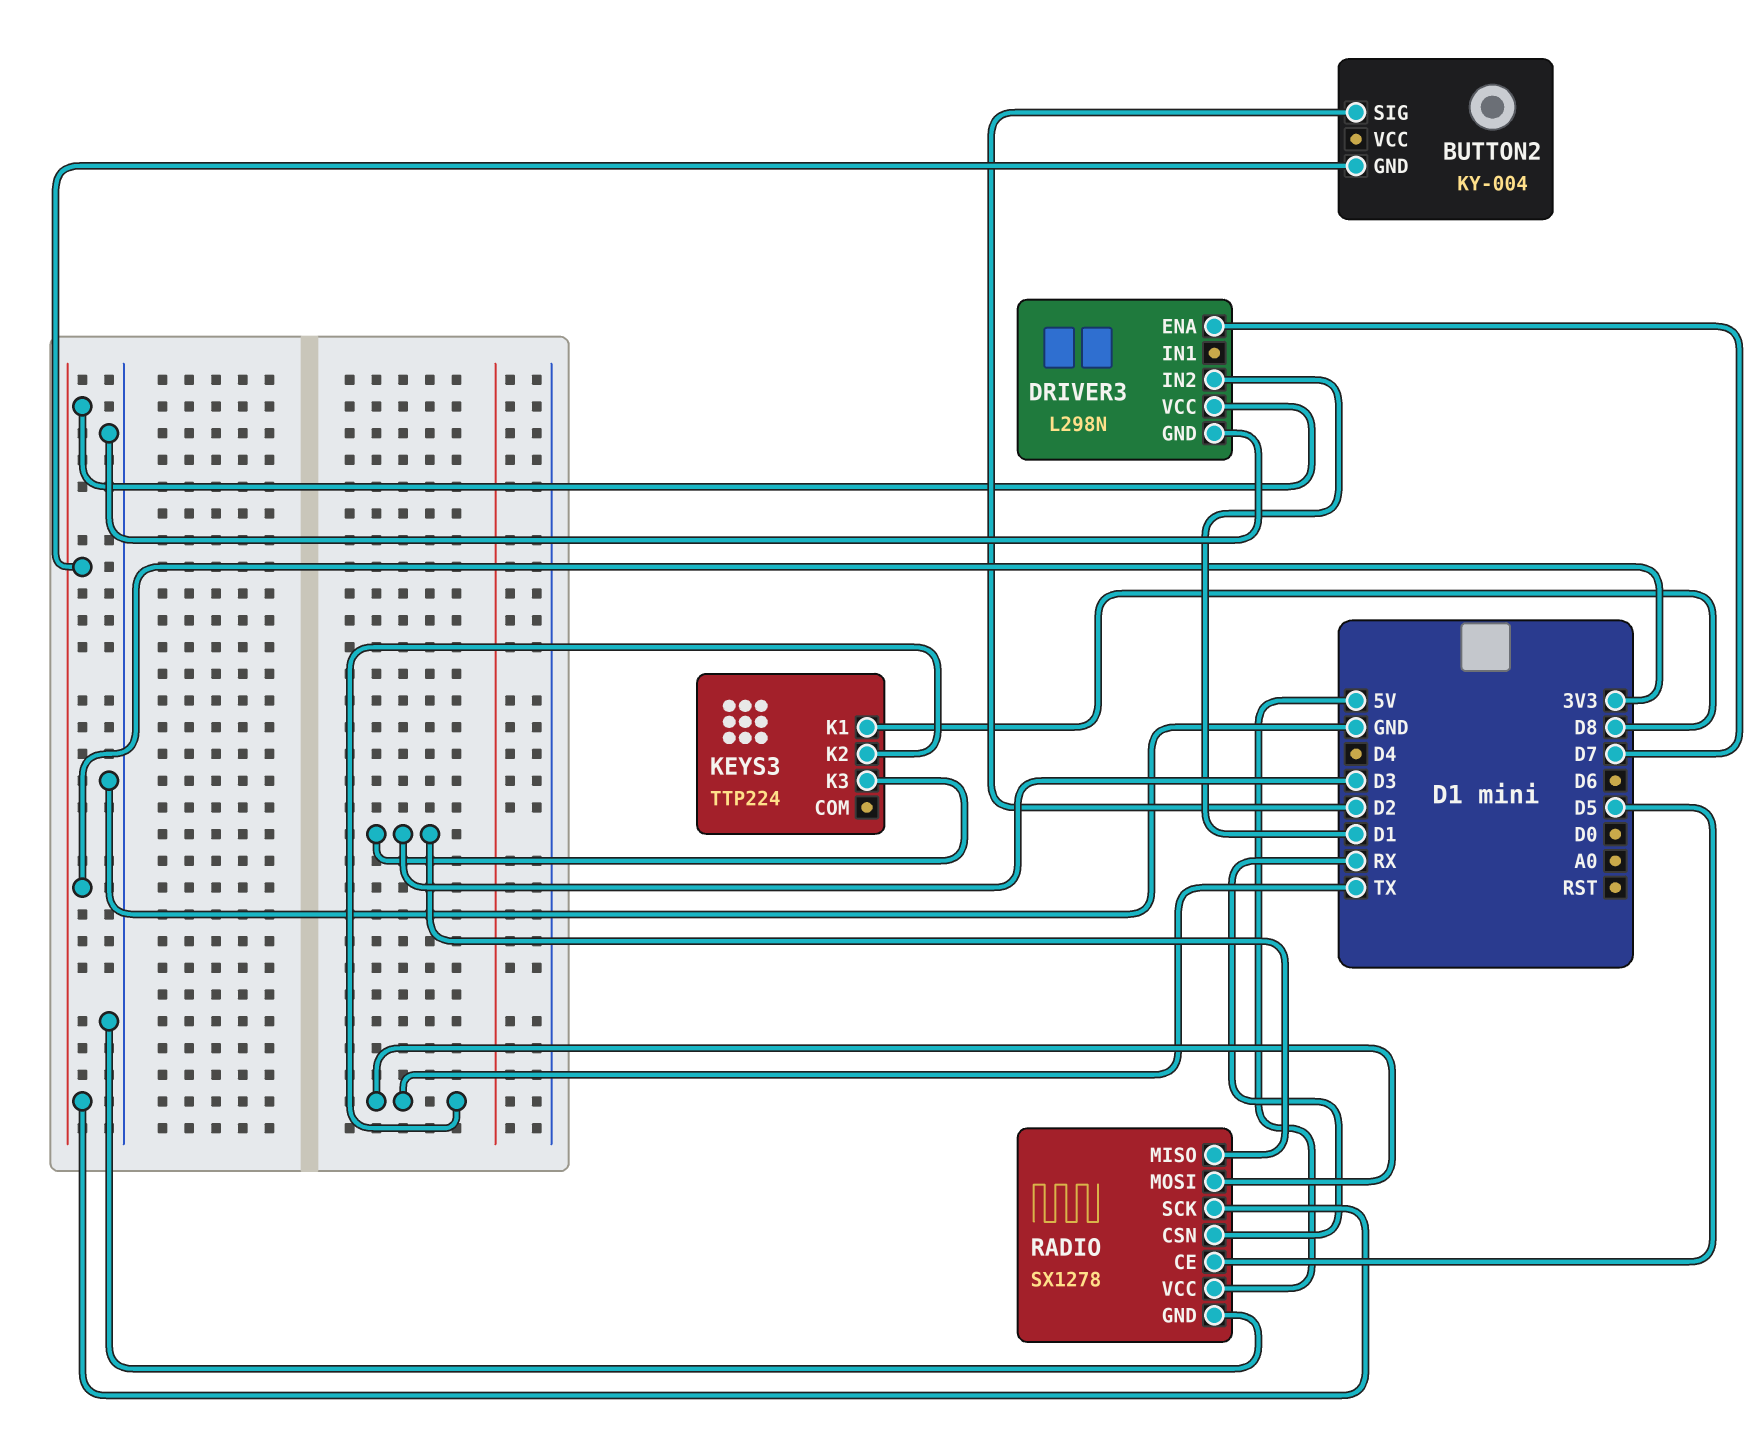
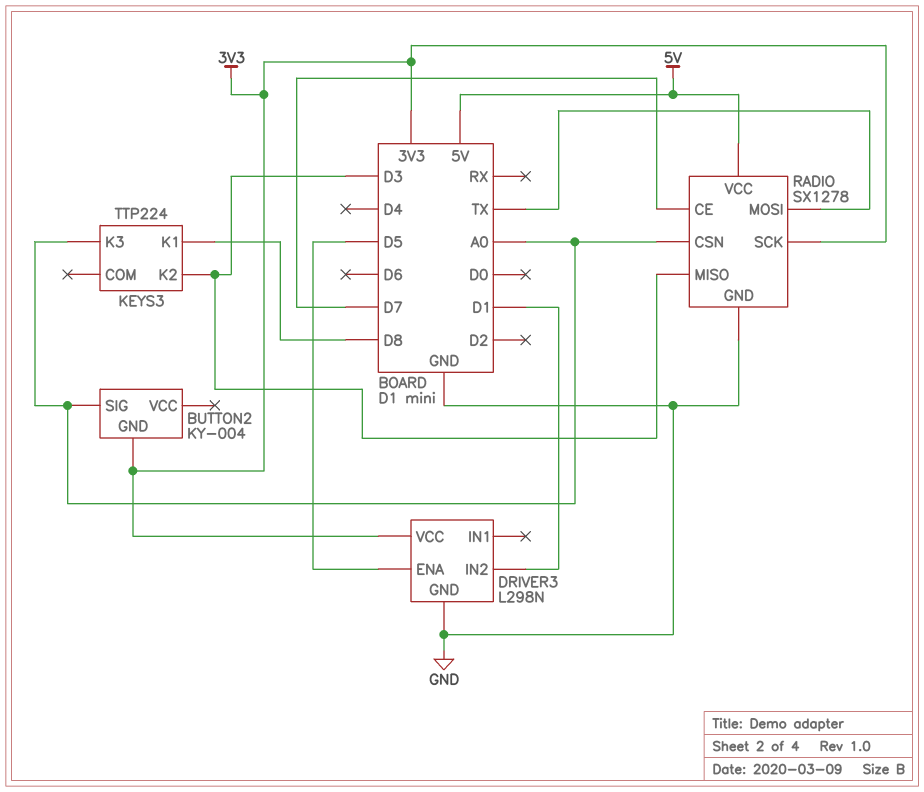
BUTTON2 pin SIG: D2 -> A0
DRIVER3 pin ENA: D7 -> D5
KEYS3 pin K2: TX -> D3
KEYS3 pin K3: D3 -> A0
RADIO pin CE: D5 -> D7
RADIO pin CSN: RX -> A0

